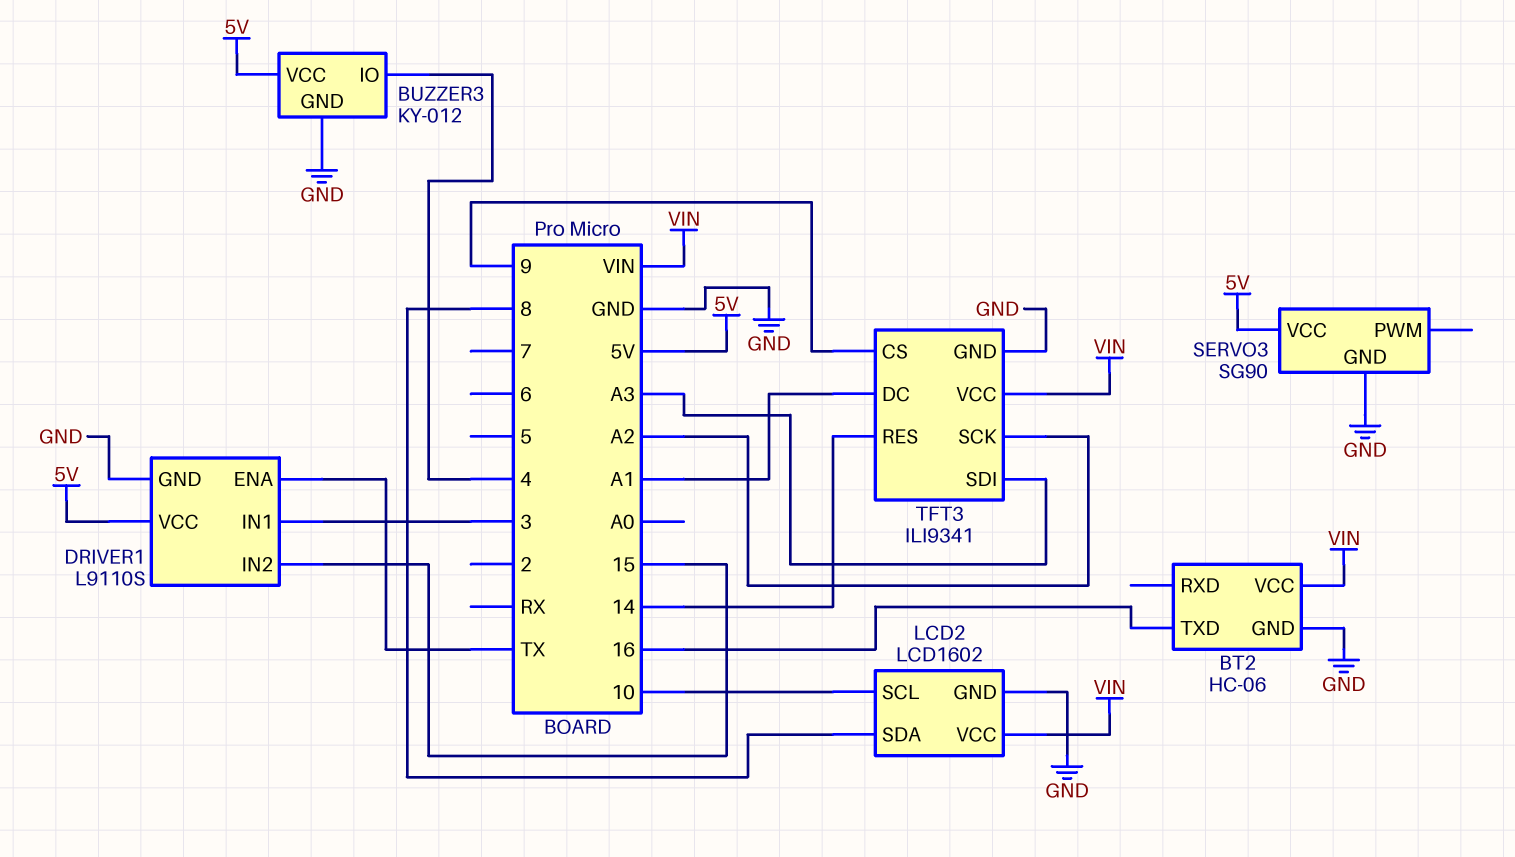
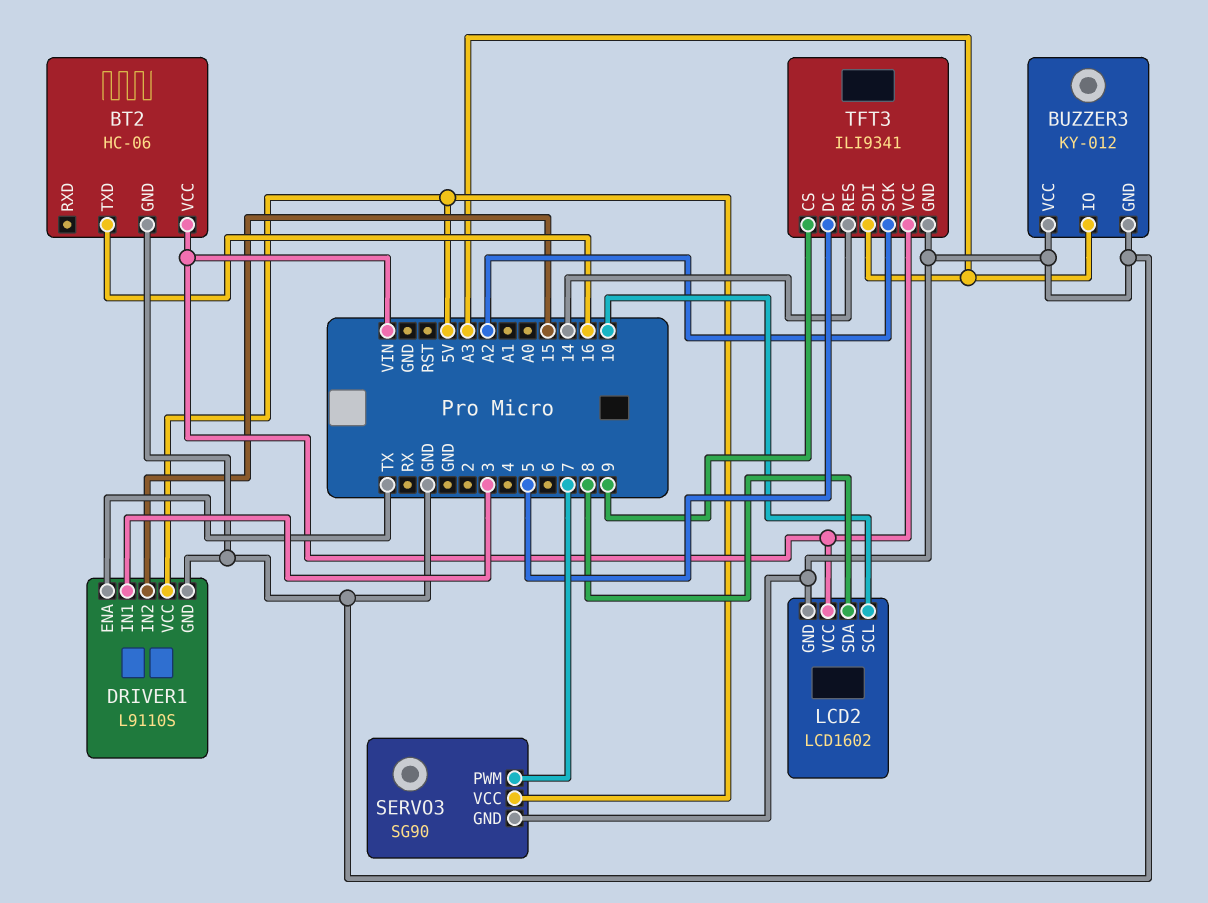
BUZZER3 pin IO: 4 -> A3
BUZZER3 pin VCC: 5V -> GND
SERVO3 pin PWM: none -> 7
TFT3 pin DC: A1 -> 5

